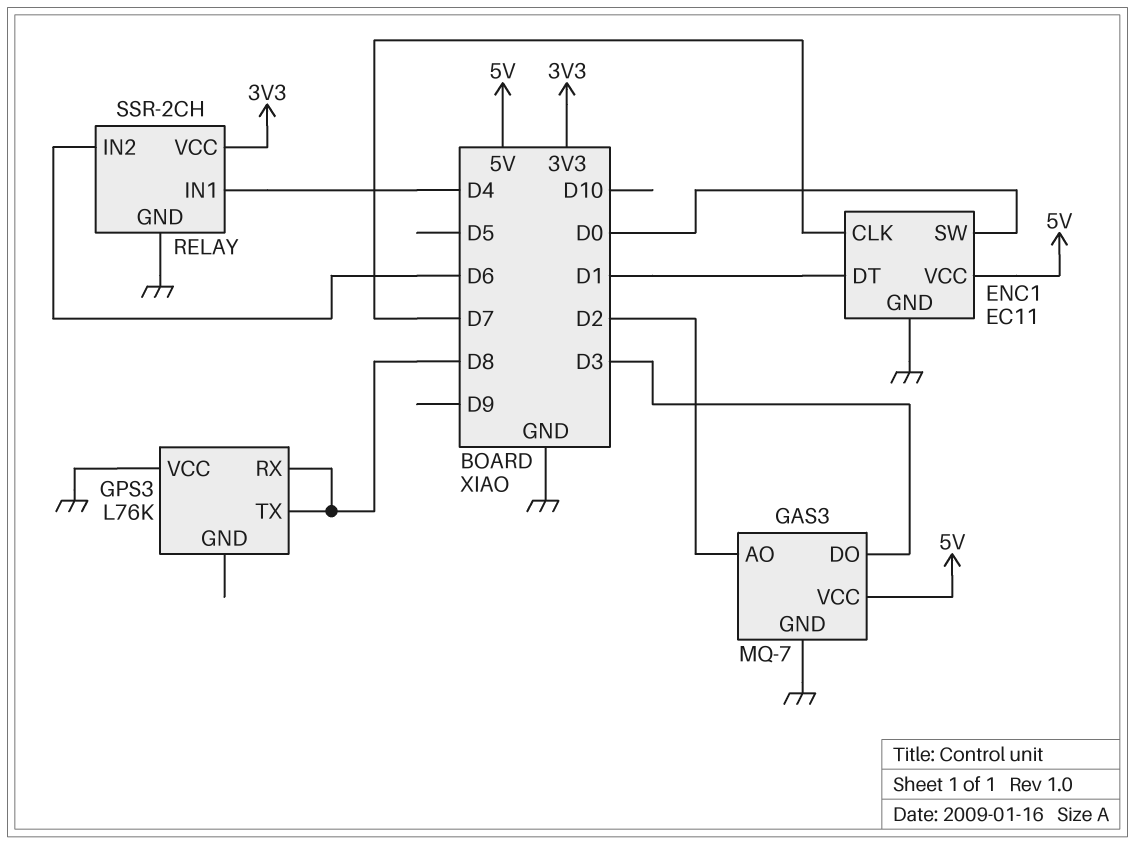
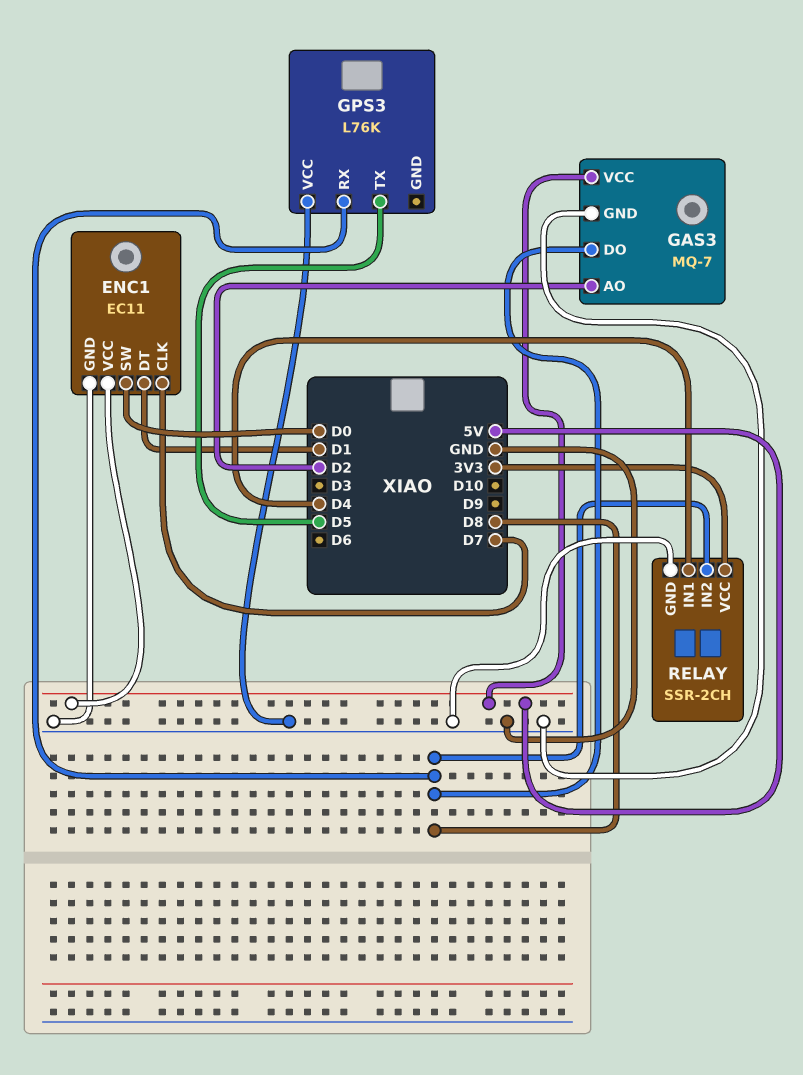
GAS3 pin DO: D3 -> D8
GPS3 pin TX: D8 -> D5
RELAY pin IN2: D6 -> D8

